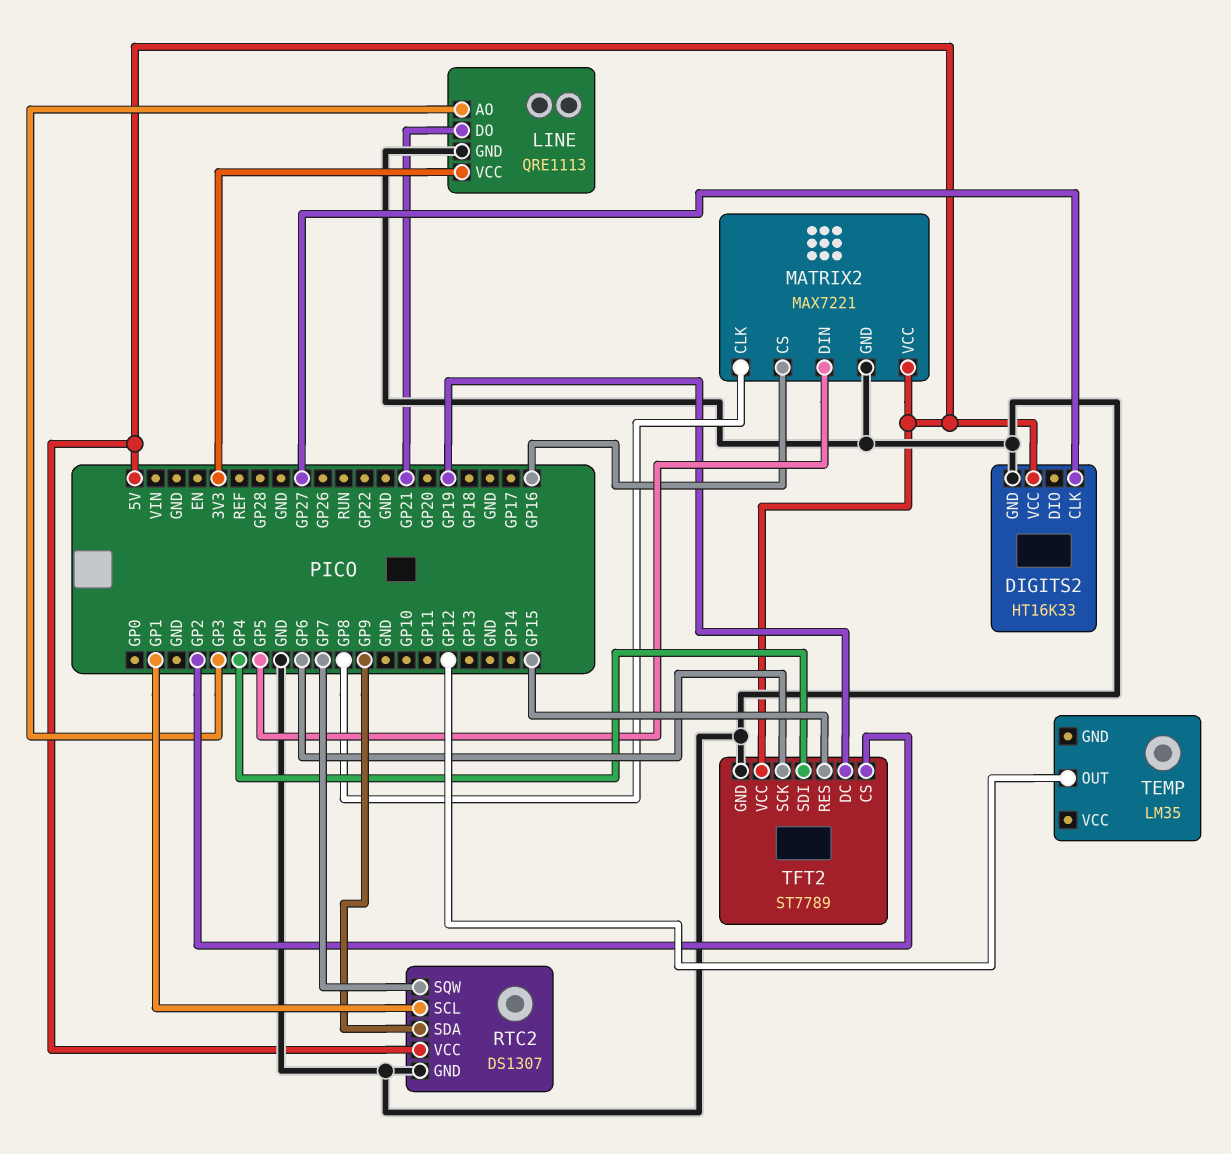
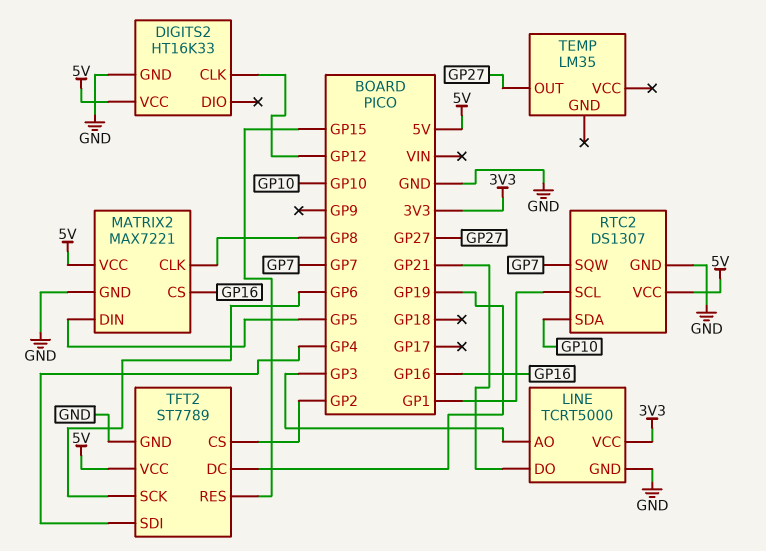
DIGITS2 pin CLK: GP27 -> GP12
LINE: QRE1113 -> TCRT5000
RTC2 pin SDA: GP9 -> GP10
TEMP pin OUT: GP12 -> GP27

